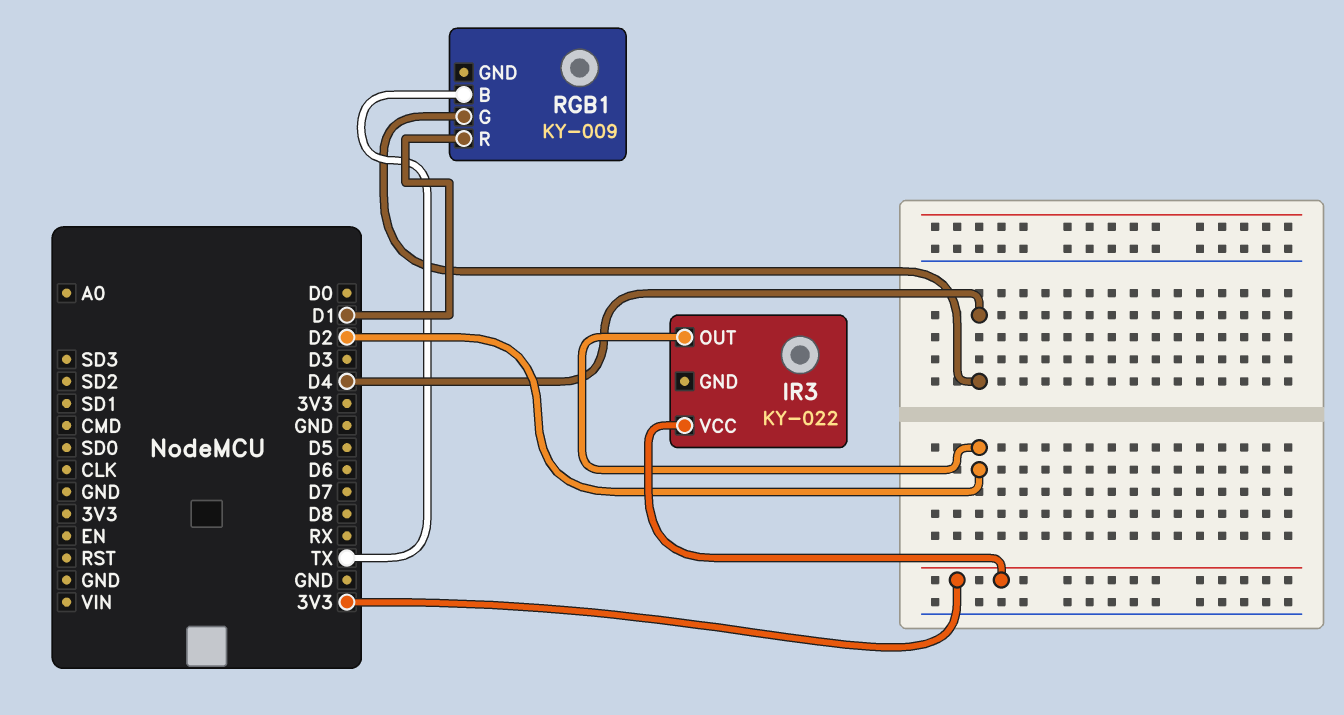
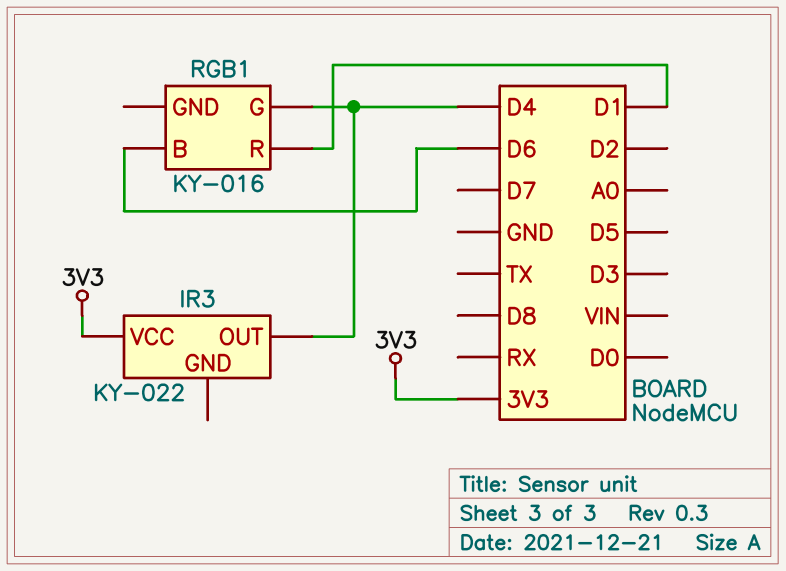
IR3 pin OUT: D2 -> D4
RGB1: KY-009 -> KY-016
RGB1 pin B: TX -> D6

